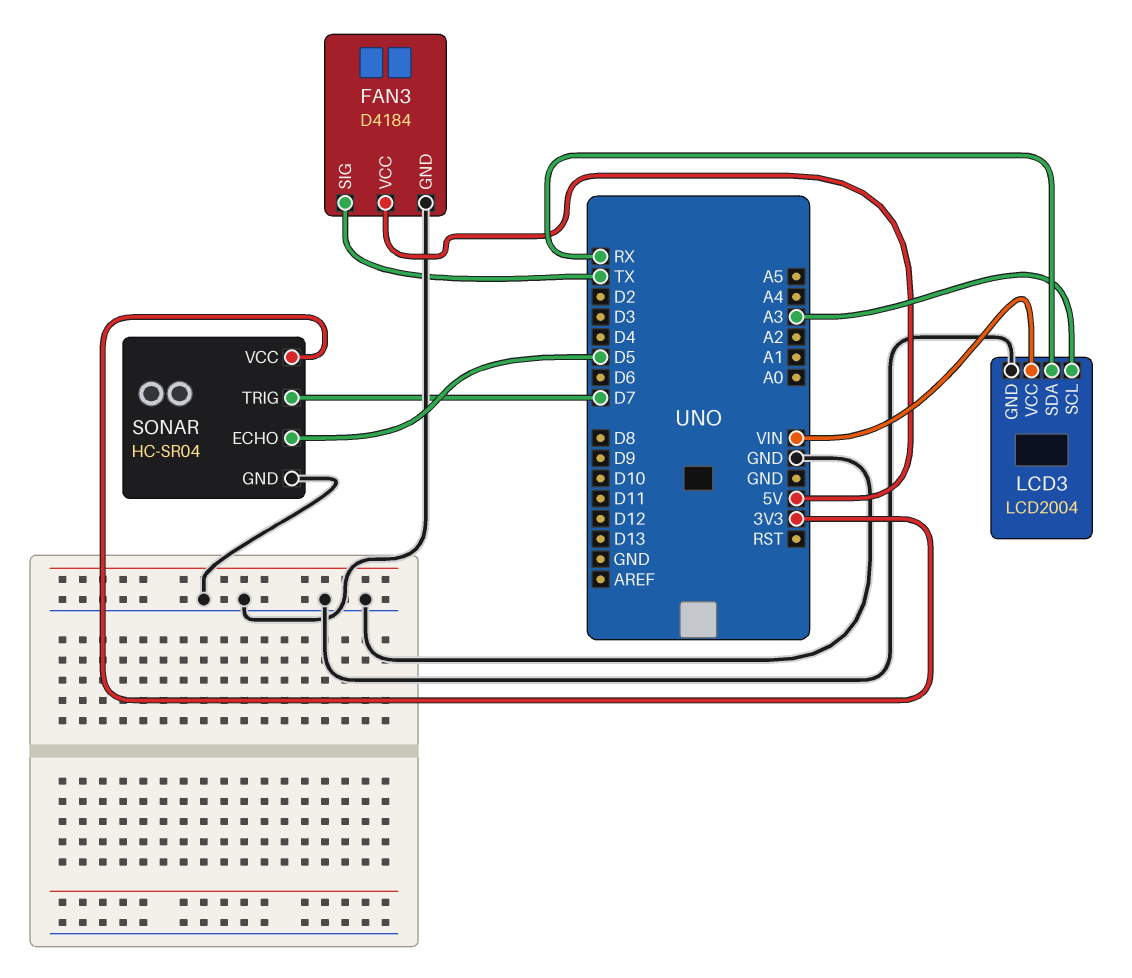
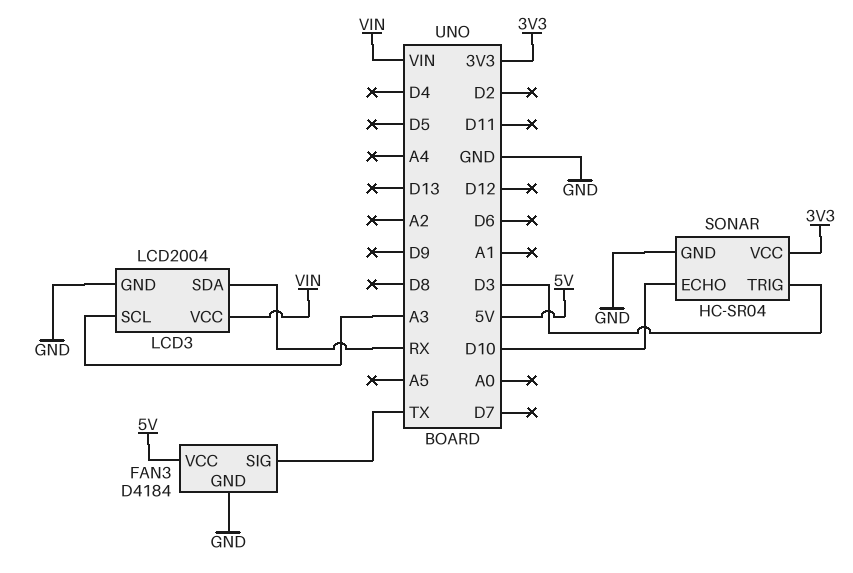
SONAR pin ECHO: D5 -> D10
SONAR pin TRIG: D7 -> D3

